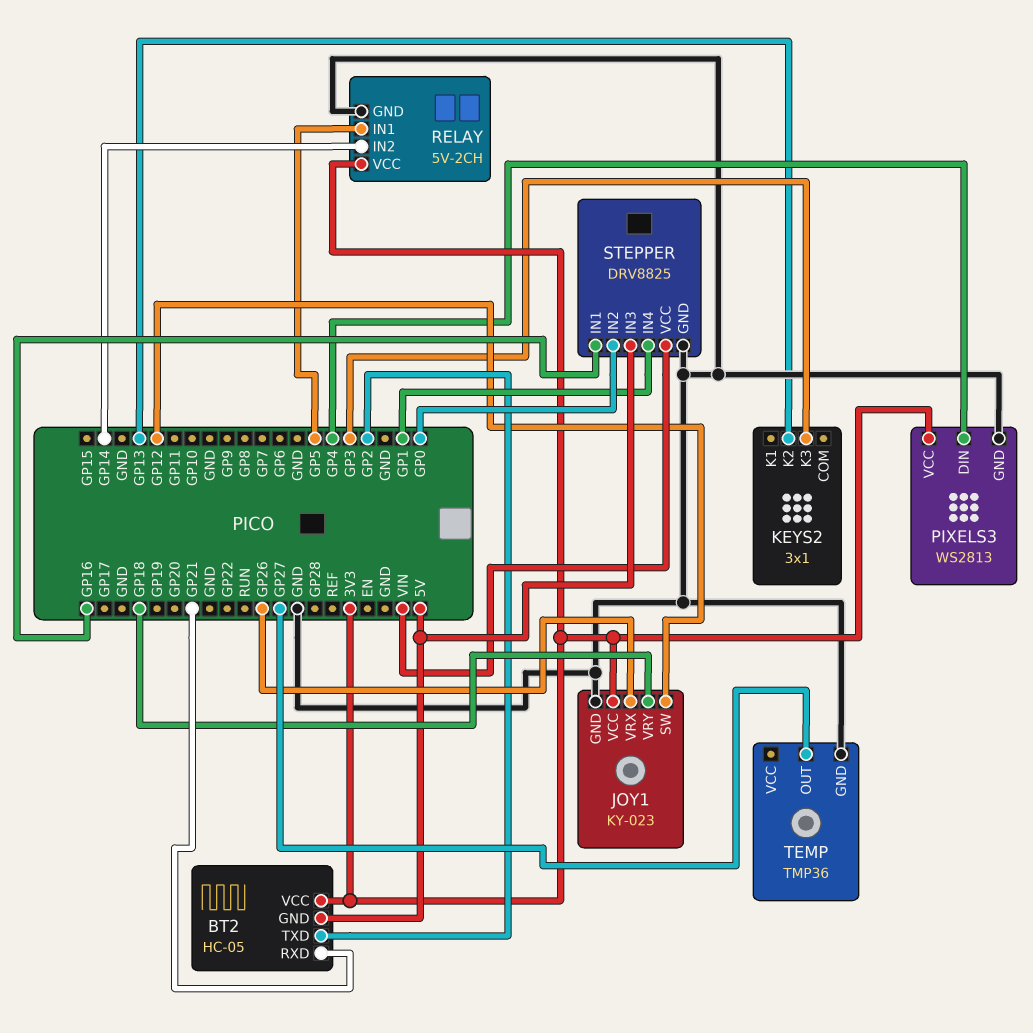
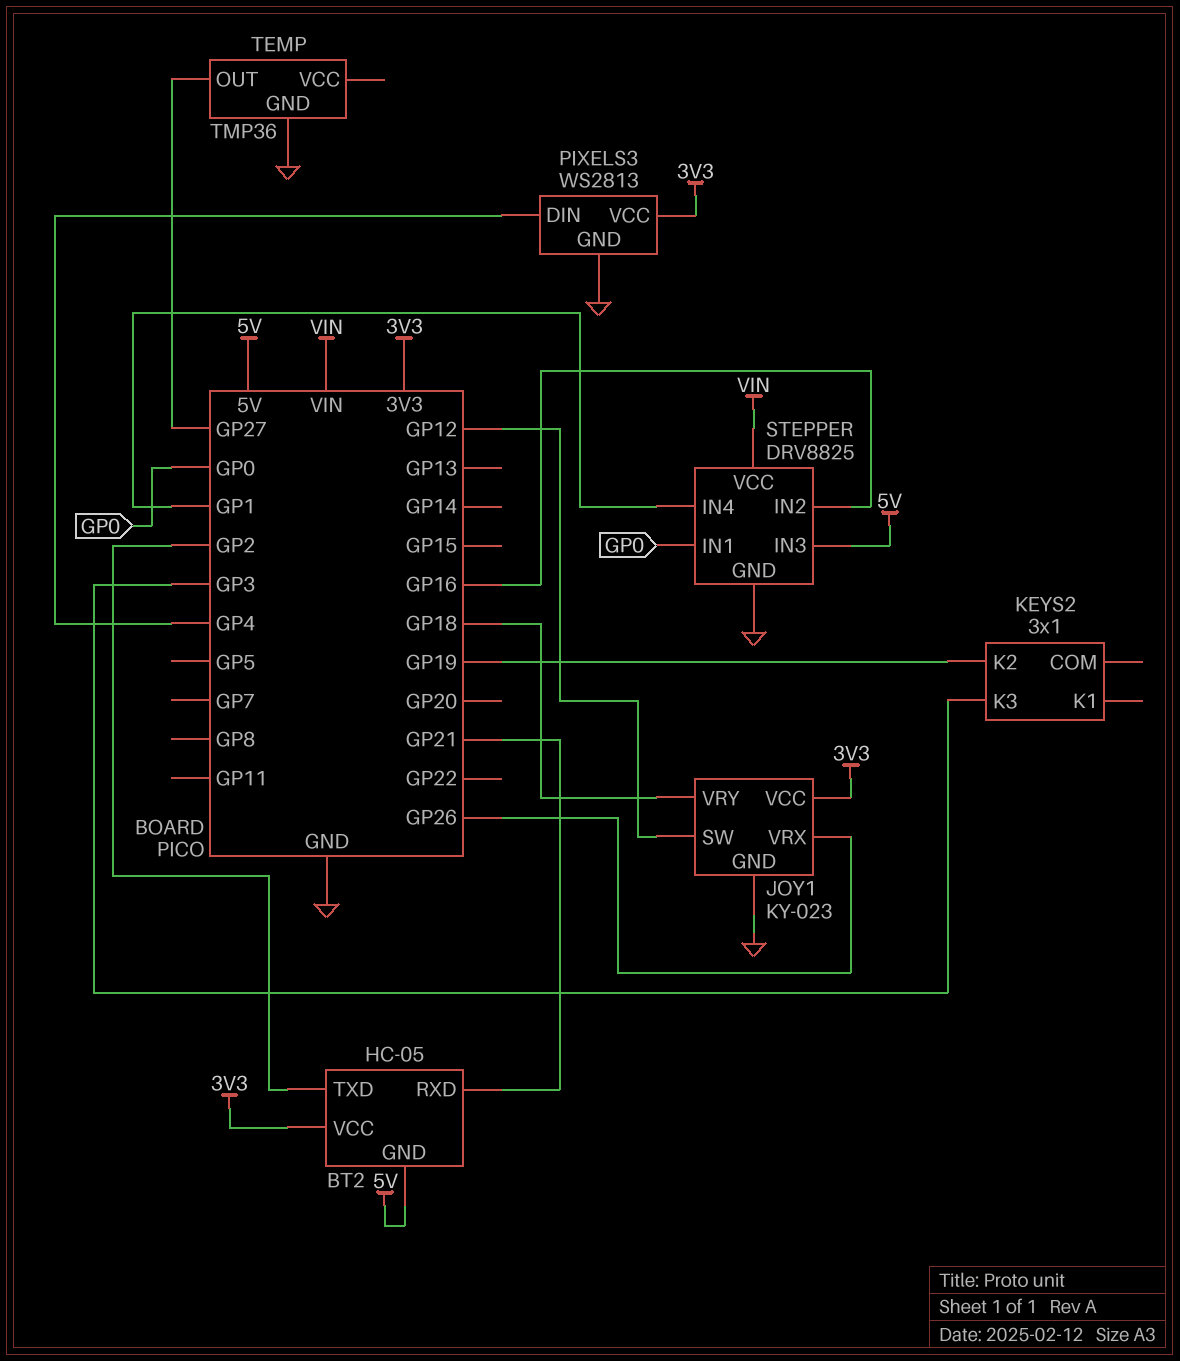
KEYS2 pin K2: GP13 -> GP19
RELAY: 5V-2CH -> none
RELAY pin GND: GND -> none
RELAY pin IN1: GP5 -> none
RELAY pin IN2: GP14 -> none
RELAY pin VCC: 3V3 -> none
STEPPER pin IN1: GP16 -> GP0
STEPPER pin IN2: GP0 -> GP16

